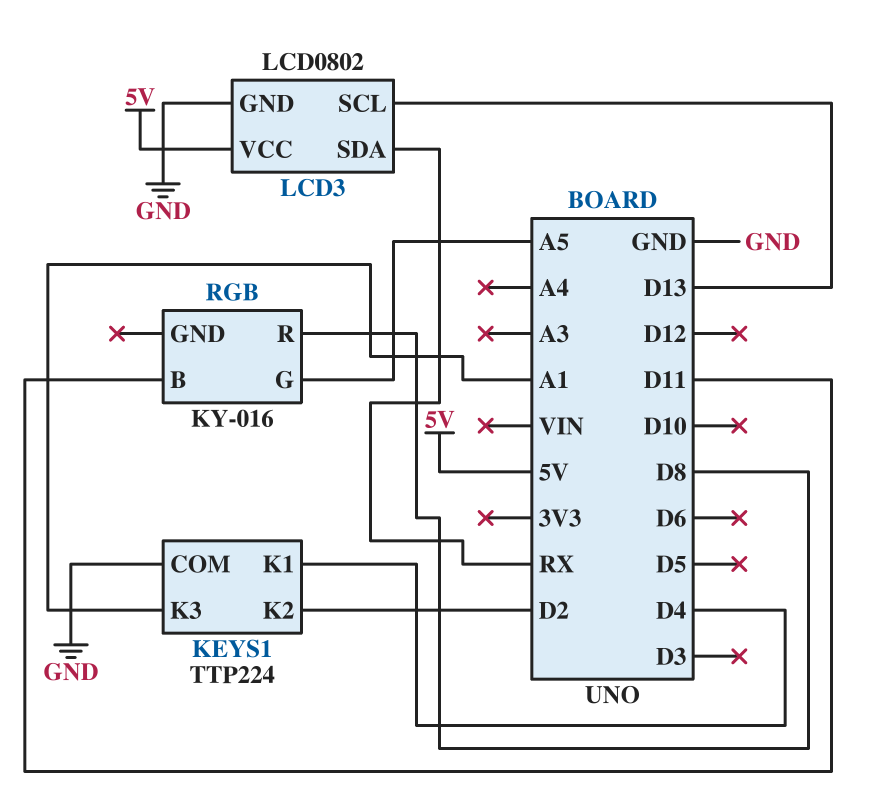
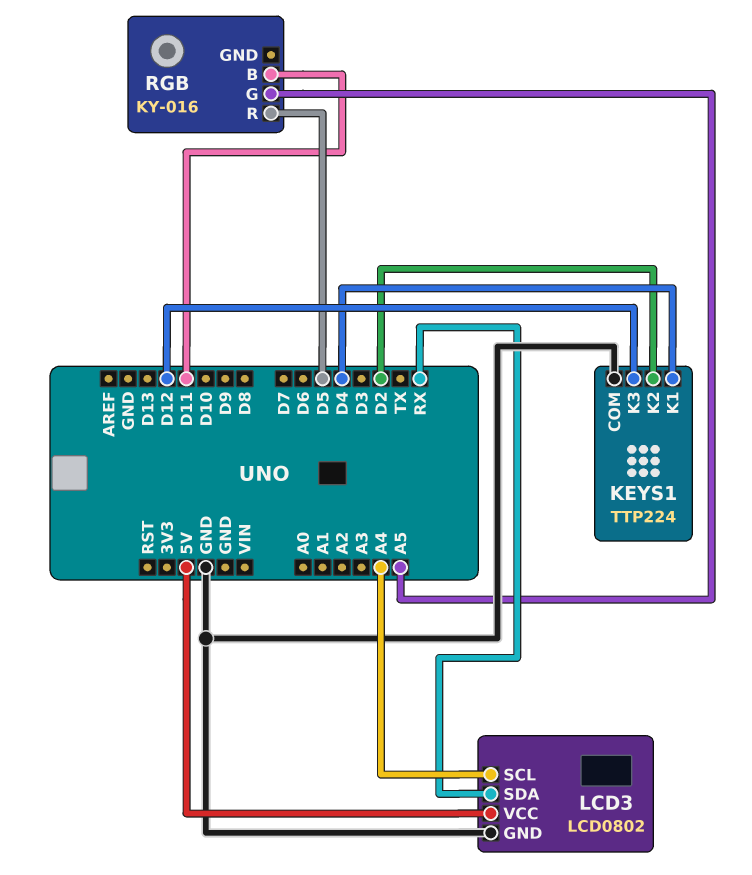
KEYS1 pin K3: A1 -> D12
LCD3 pin SCL: D13 -> A4
RGB pin R: D8 -> D5

